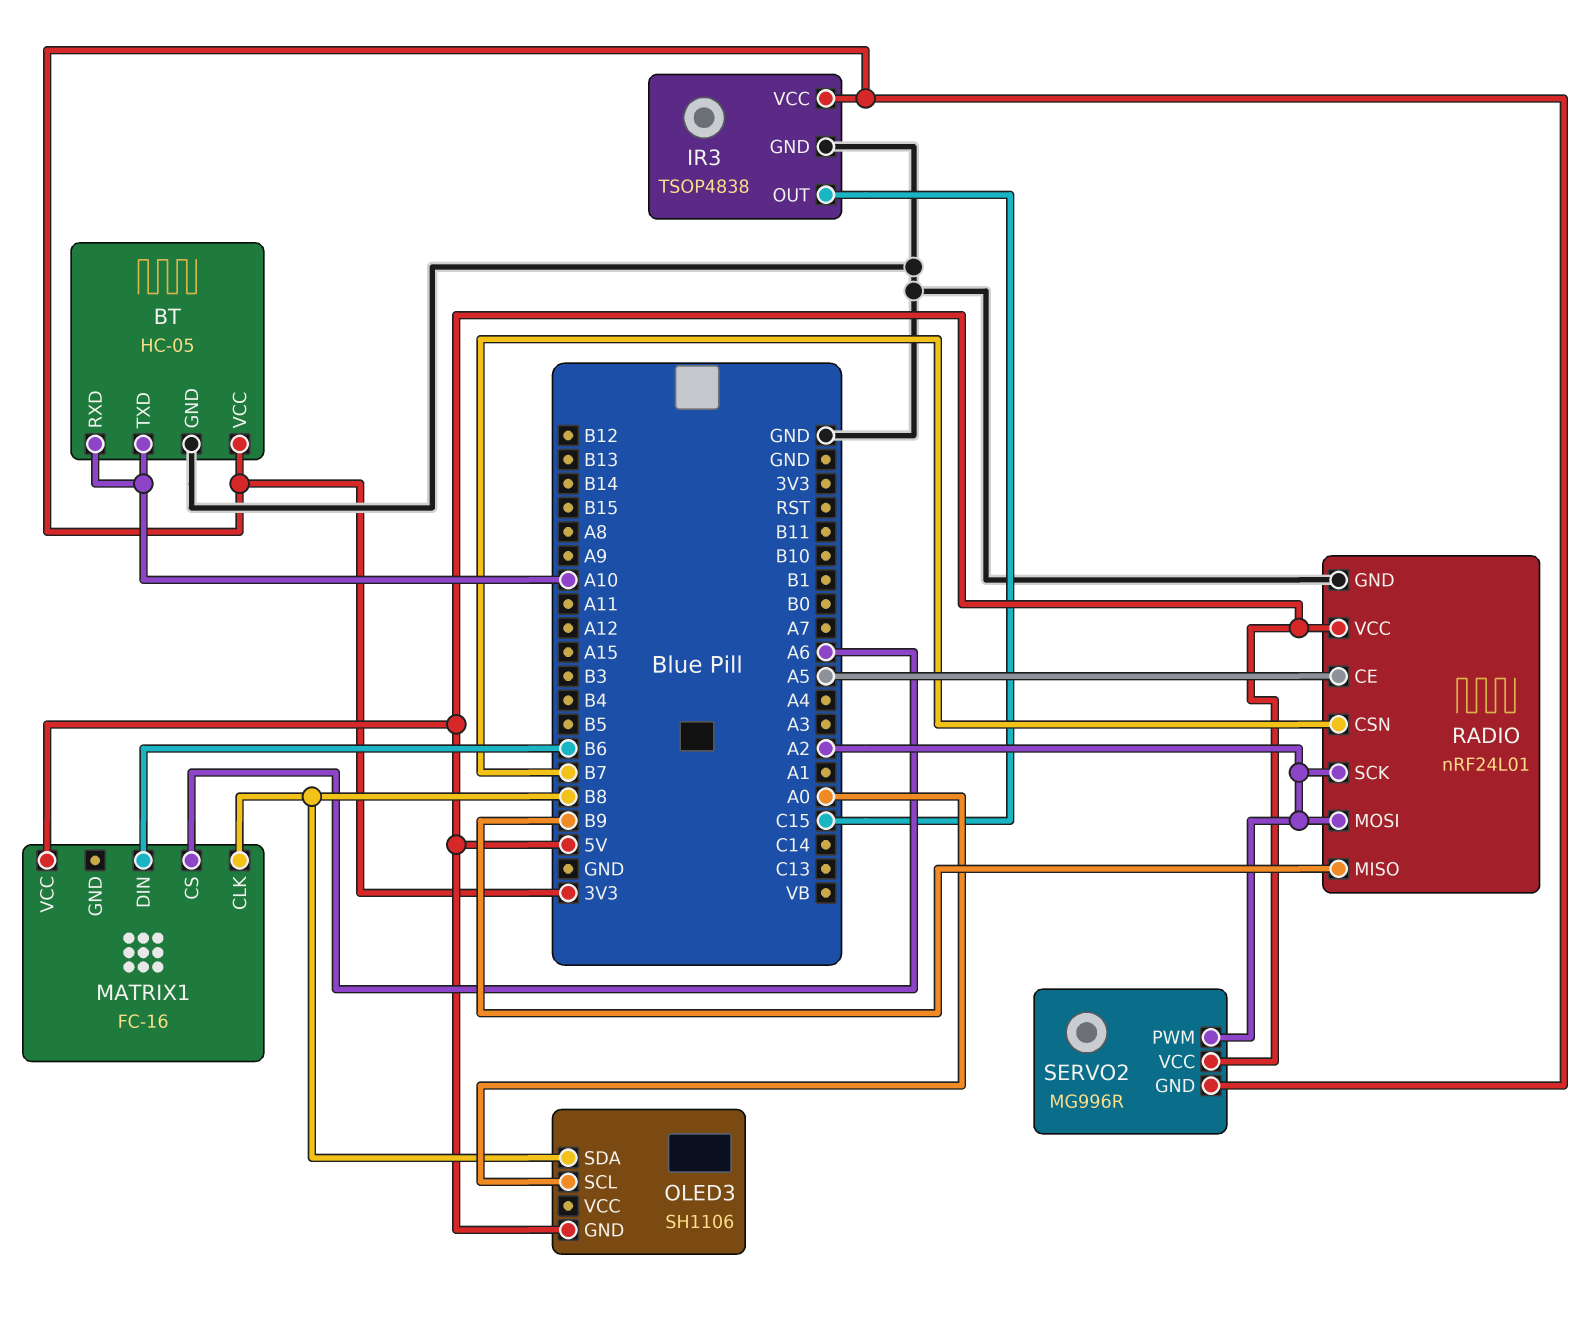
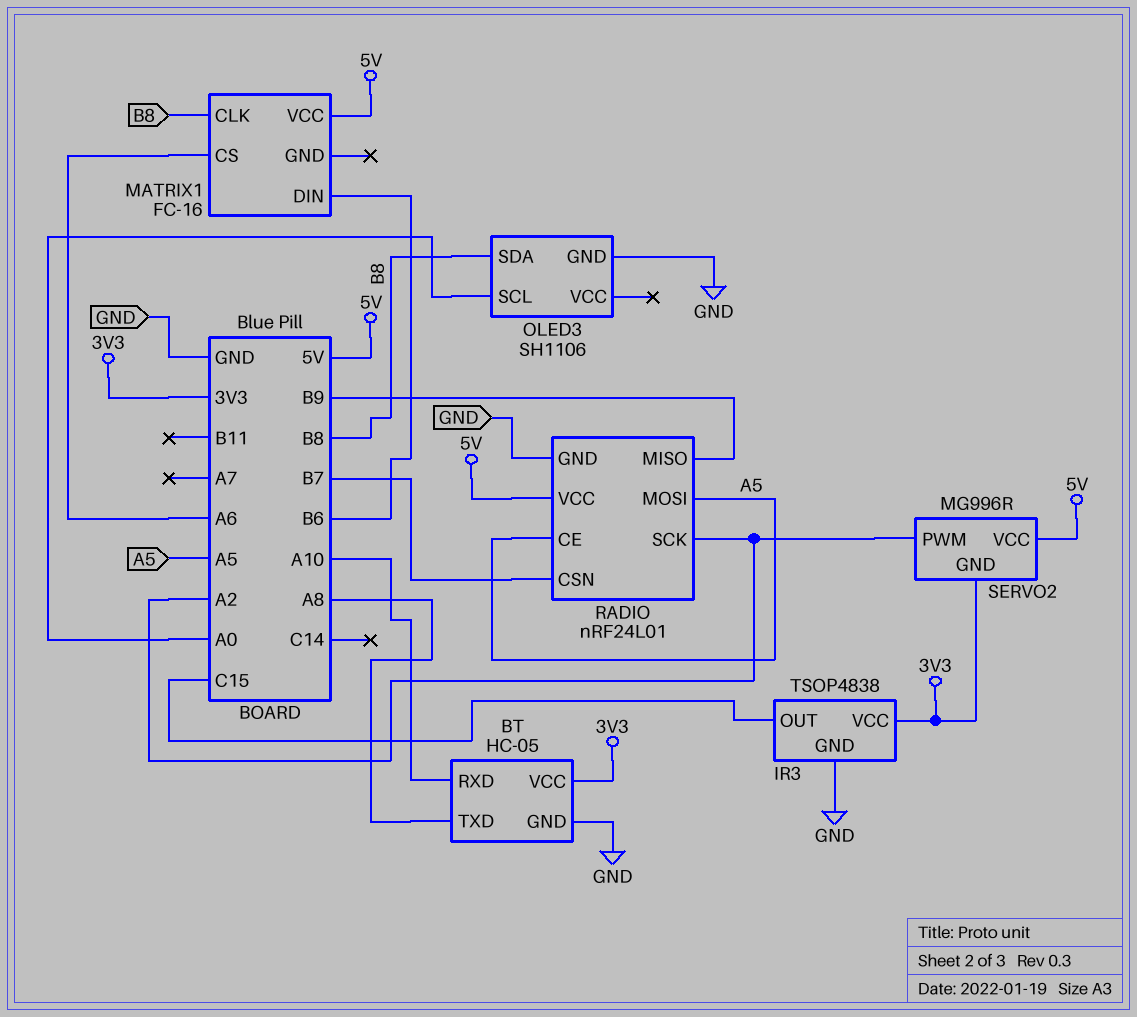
BT pin TXD: A10 -> A8
OLED3 pin GND: 5V -> GND
RADIO pin MOSI: A2 -> A5

